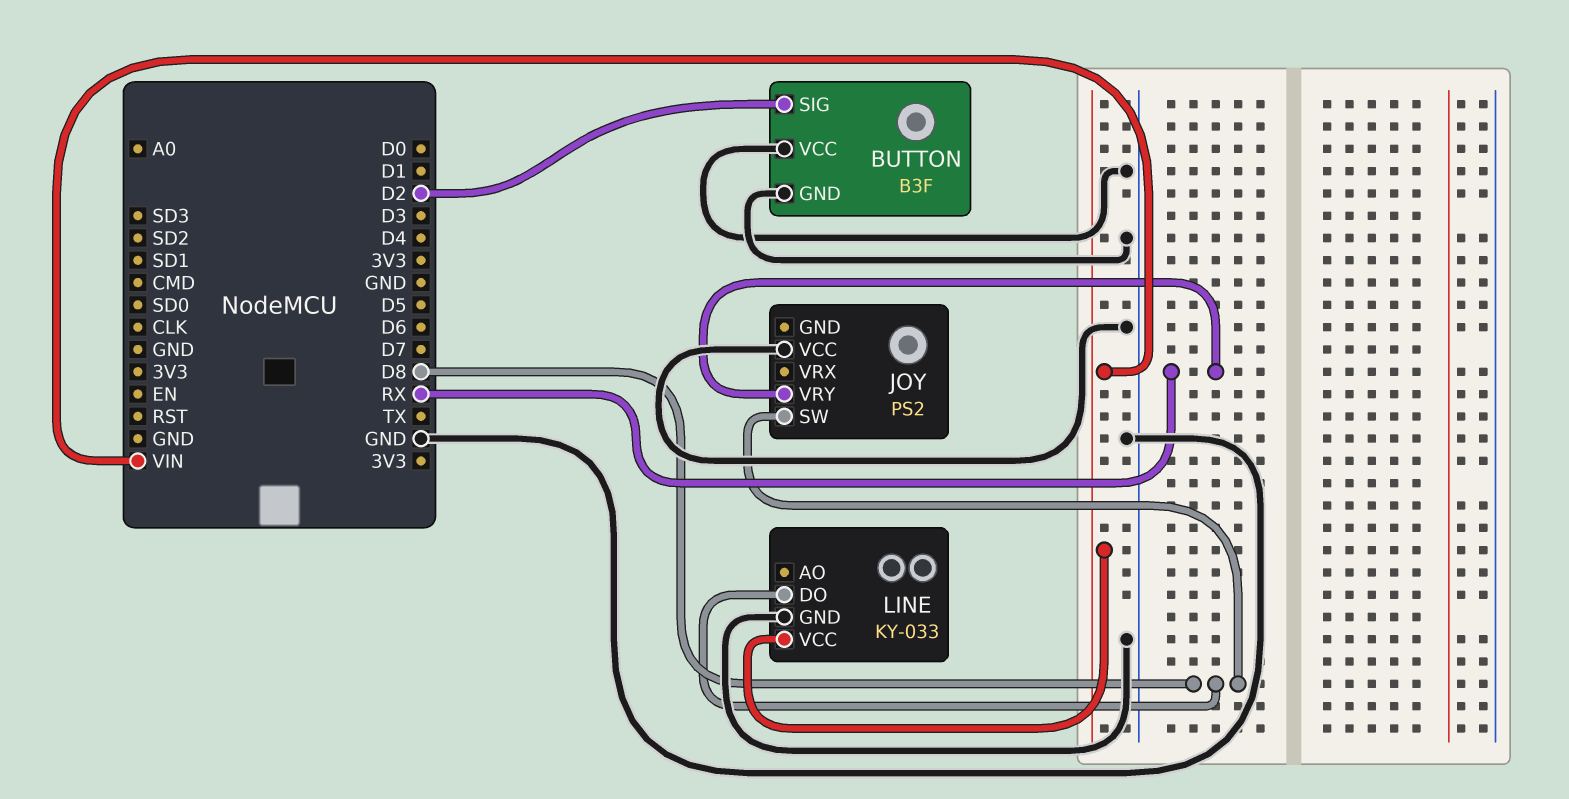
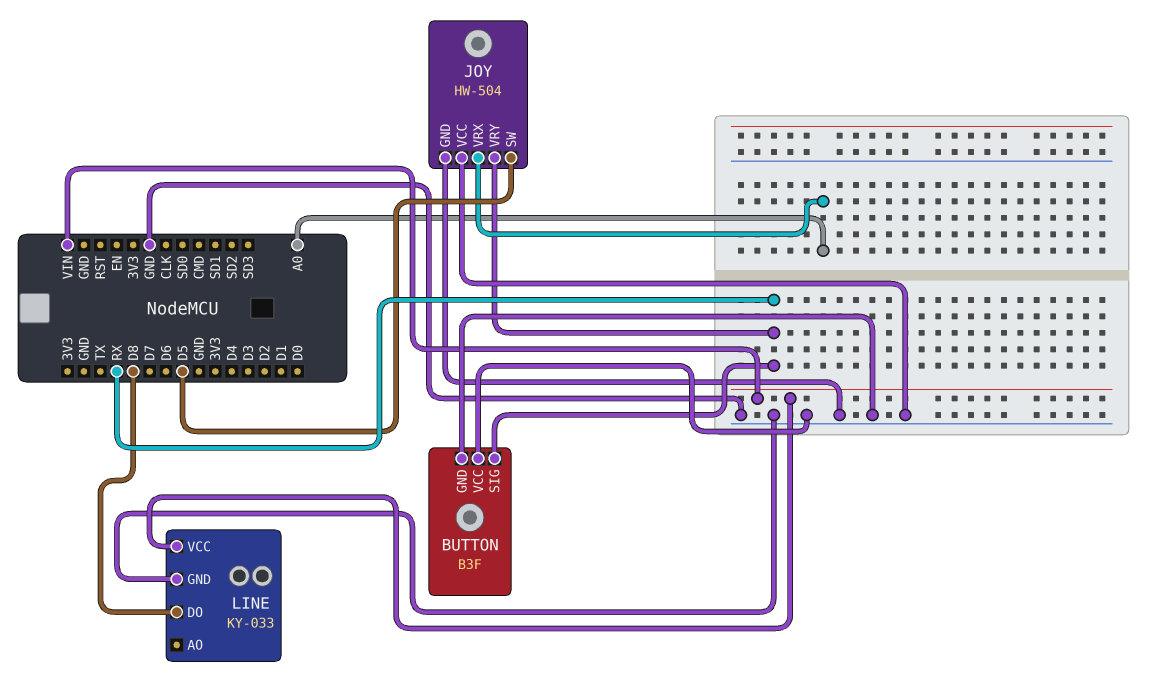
BUTTON pin SIG: D2 -> RX
JOY: PS2 -> HW-504
JOY pin GND: none -> GND
JOY pin SW: D8 -> D5
JOY pin VRX: none -> A0

